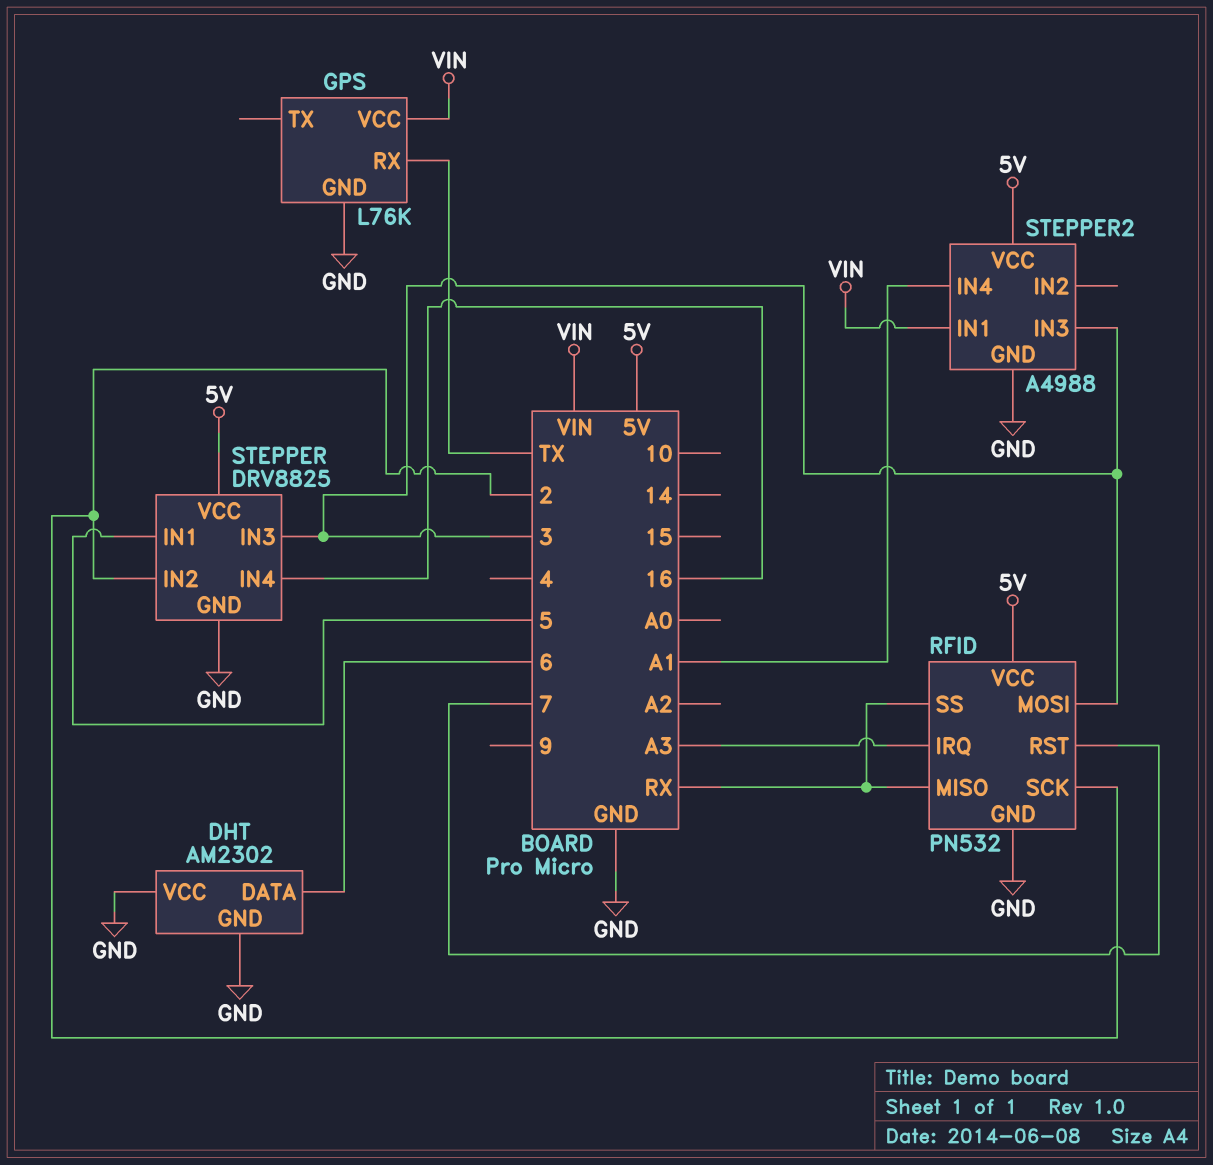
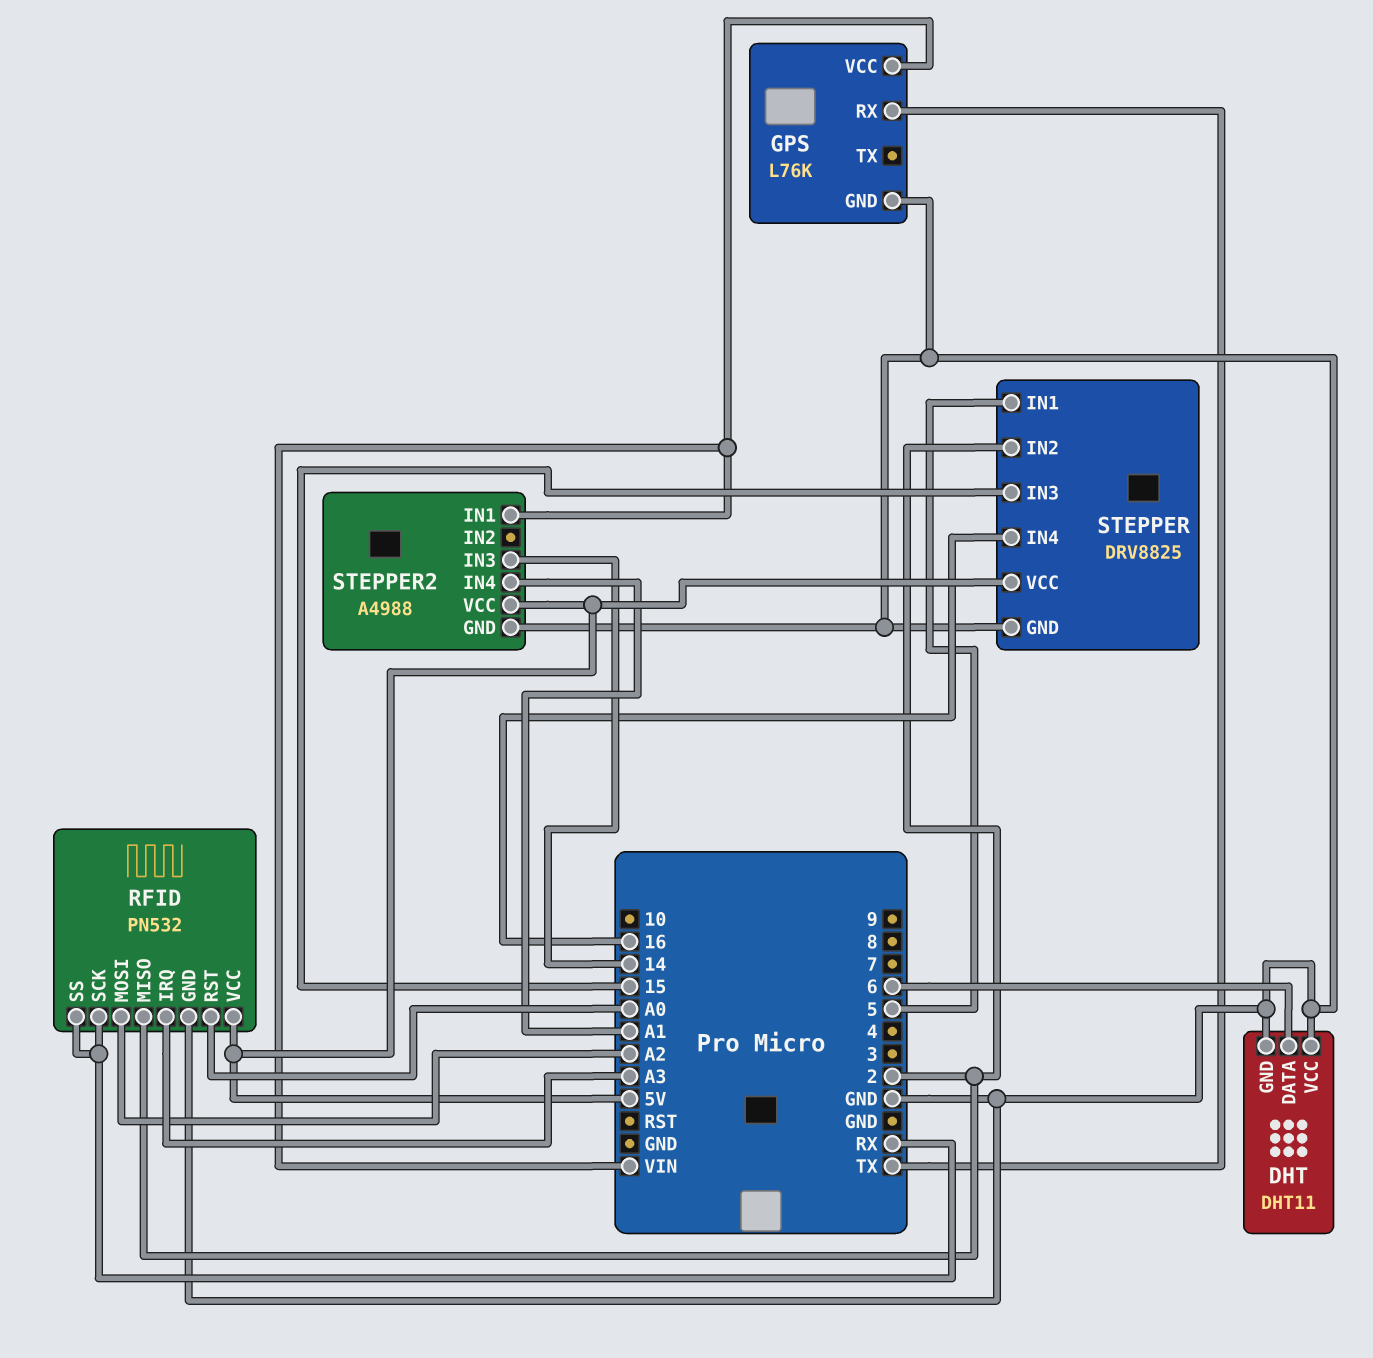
DHT: AM2302 -> DHT11
RFID pin MISO: RX -> 2
RFID pin MOSI: 3 -> A2
RFID pin RST: 7 -> A0
RFID pin SCK: 2 -> RX
STEPPER pin IN3: 3 -> 15
STEPPER2 pin IN3: 3 -> 14

